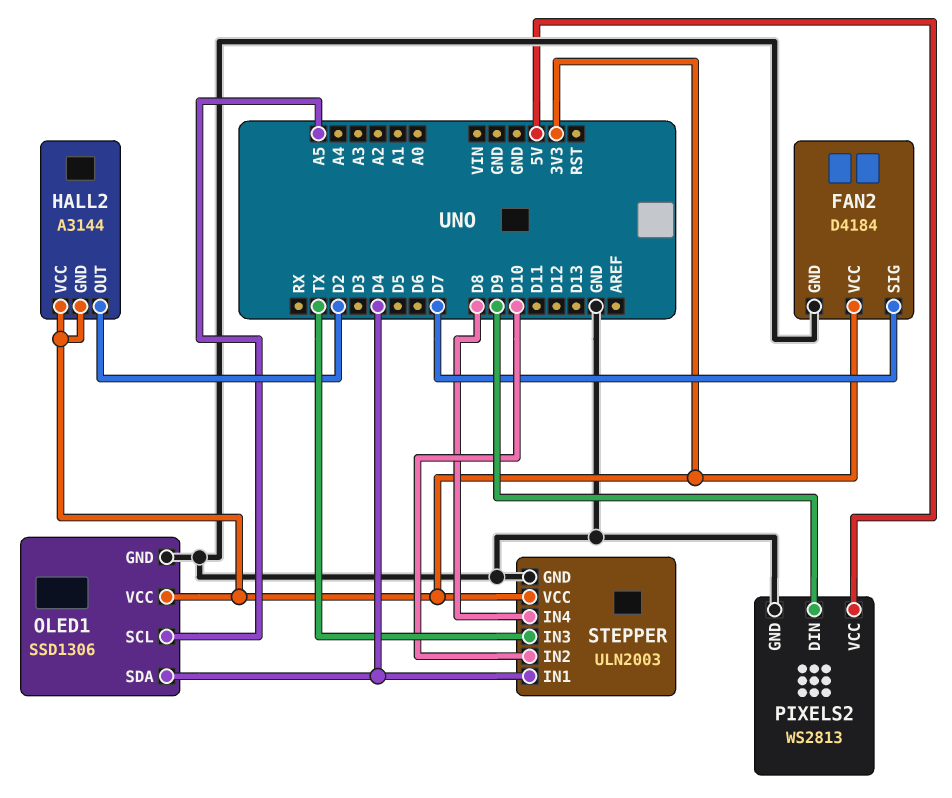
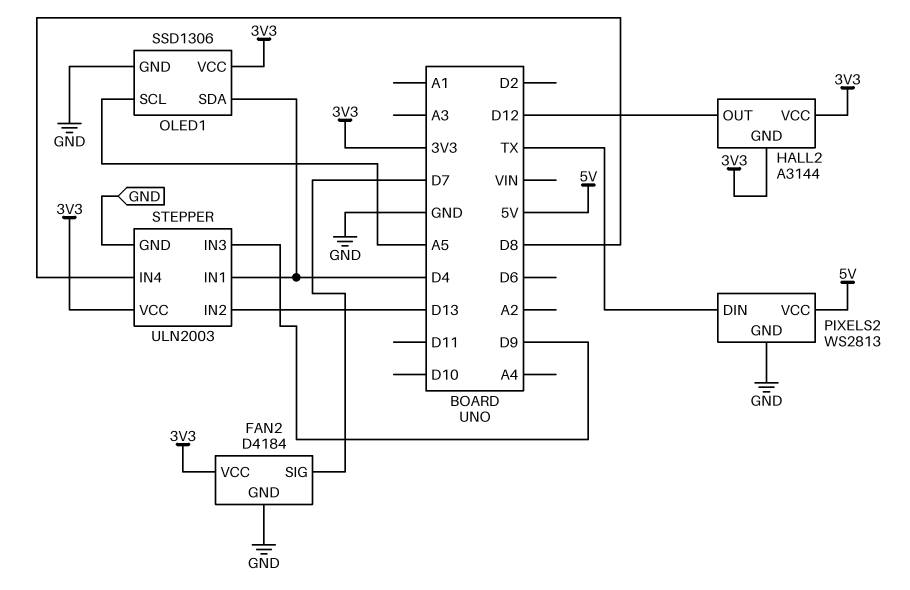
HALL2 pin OUT: D2 -> D12
PIXELS2 pin DIN: D9 -> TX
STEPPER pin IN2: D10 -> D13
STEPPER pin IN3: TX -> D9

